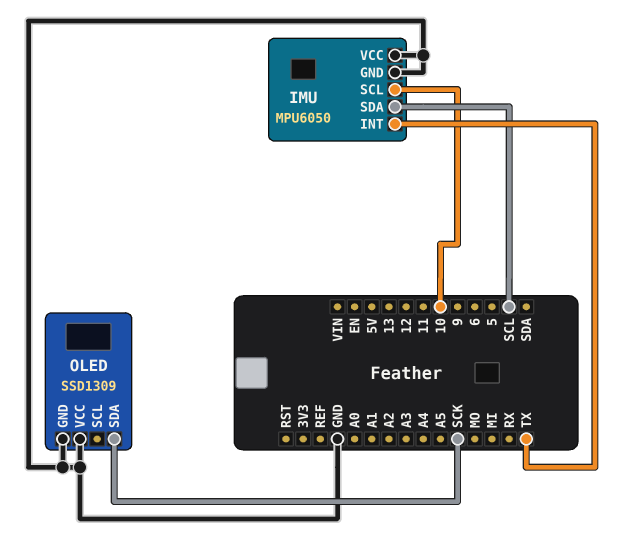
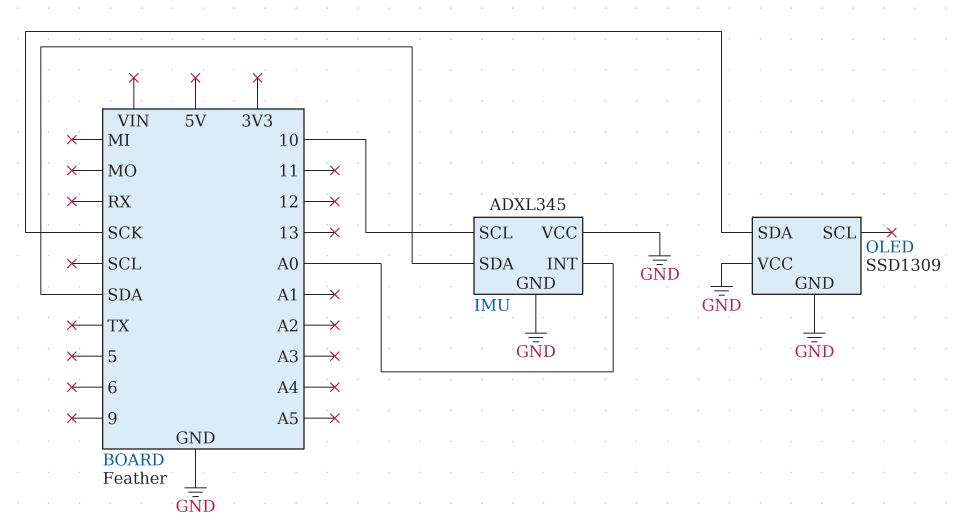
IMU: MPU6050 -> ADXL345
IMU pin INT: TX -> A0
IMU pin SDA: SCL -> SDA

